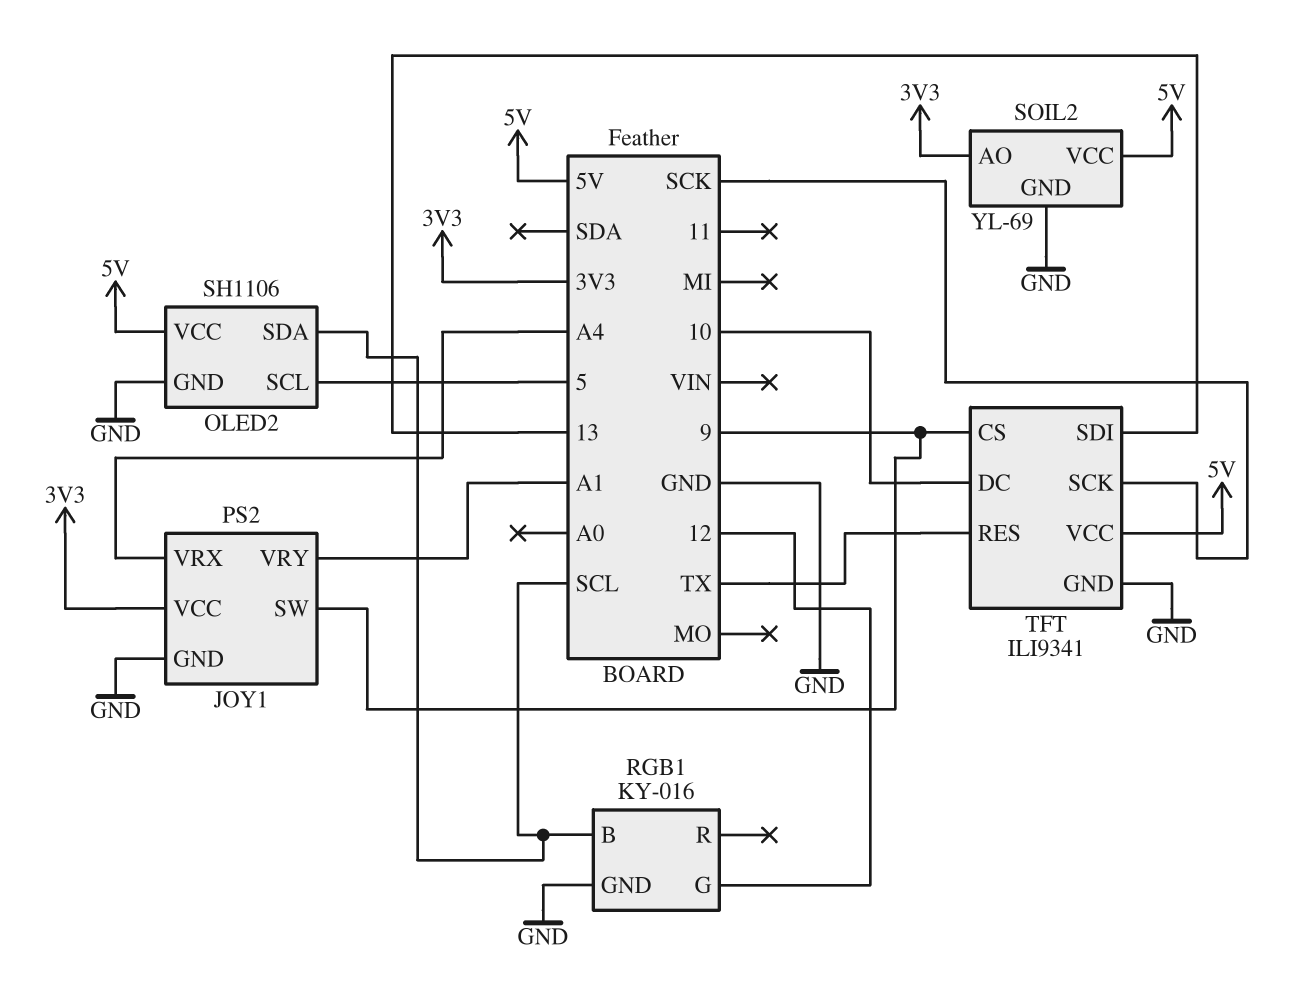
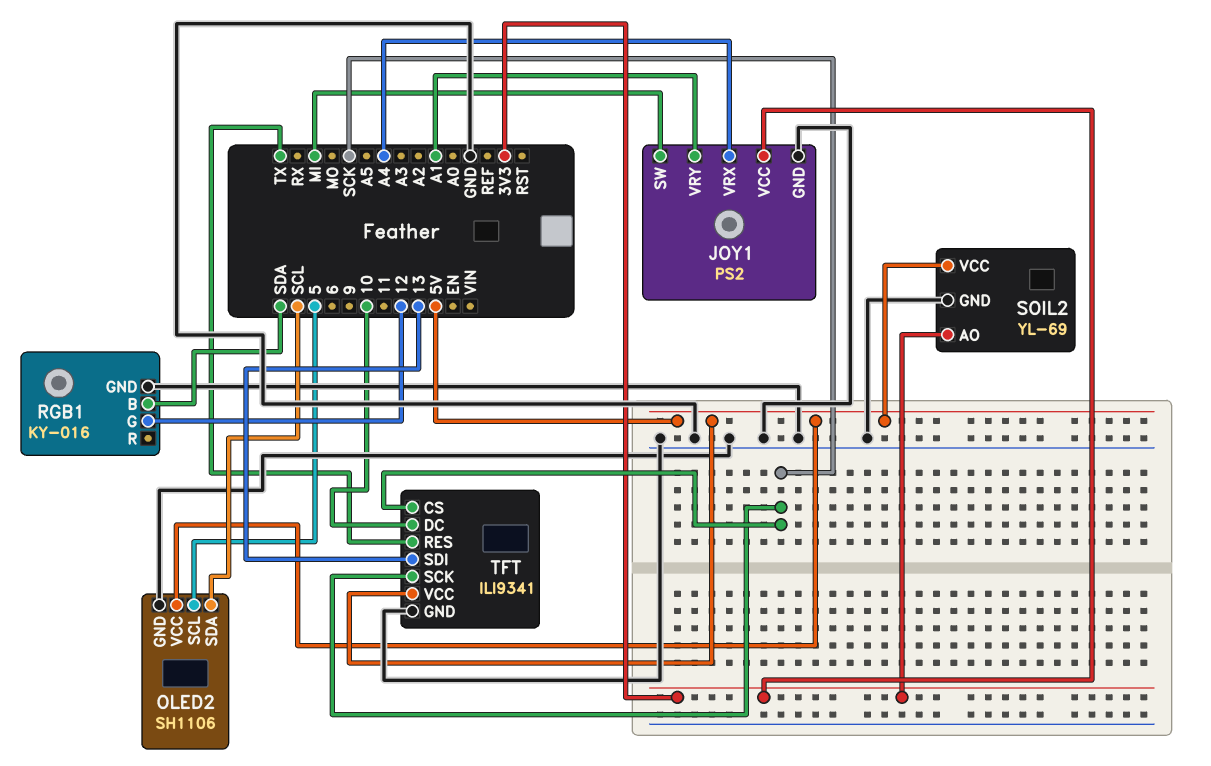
JOY1 pin SW: 9 -> MI
RGB1 pin B: SCL -> SDA
TFT pin CS: 9 -> SCK

